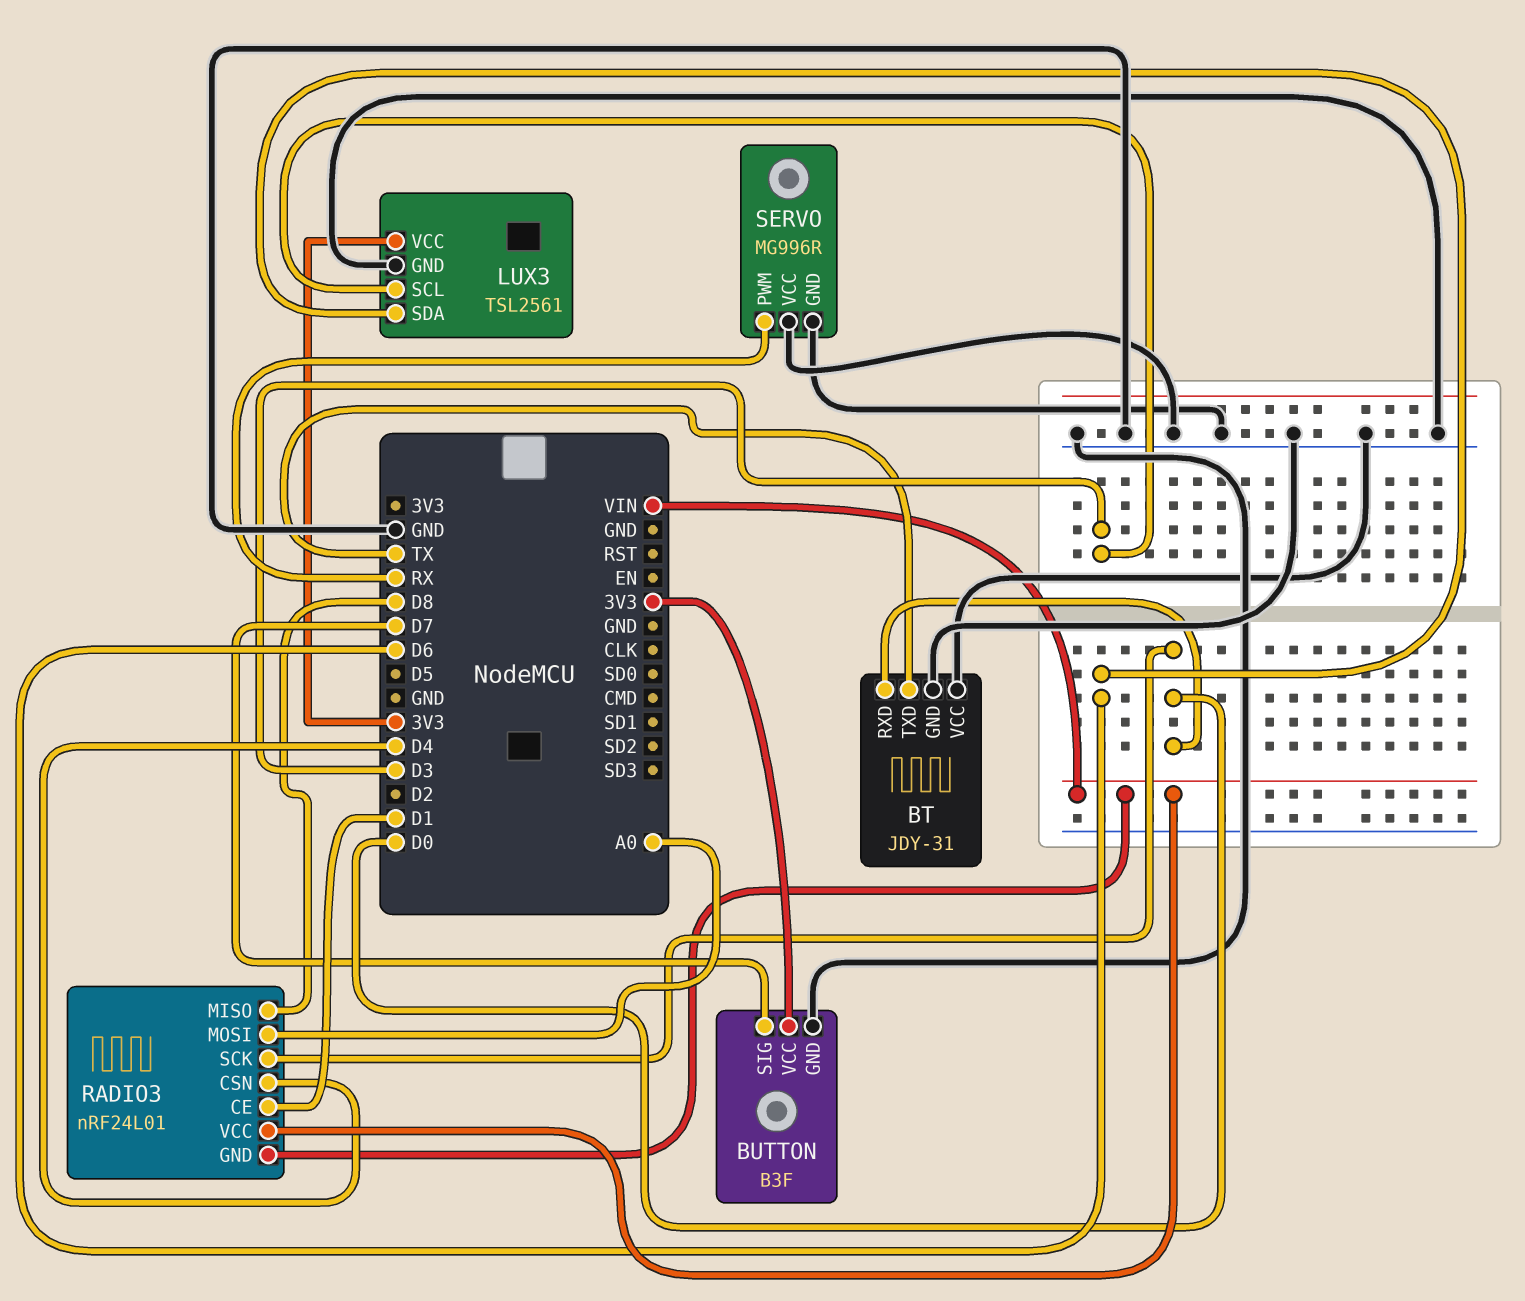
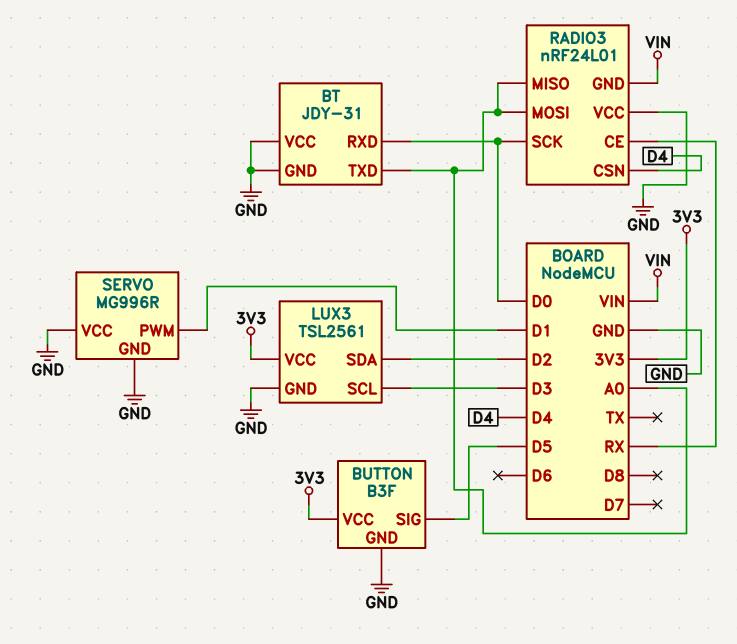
BT pin TXD: TX -> A0
BUTTON pin SIG: D7 -> D5
LUX3 pin SDA: D6 -> D2
RADIO3 pin CE: D1 -> RX
RADIO3 pin MISO: D8 -> A0
RADIO3 pin VCC: VIN -> GND
SERVO pin PWM: RX -> D1

